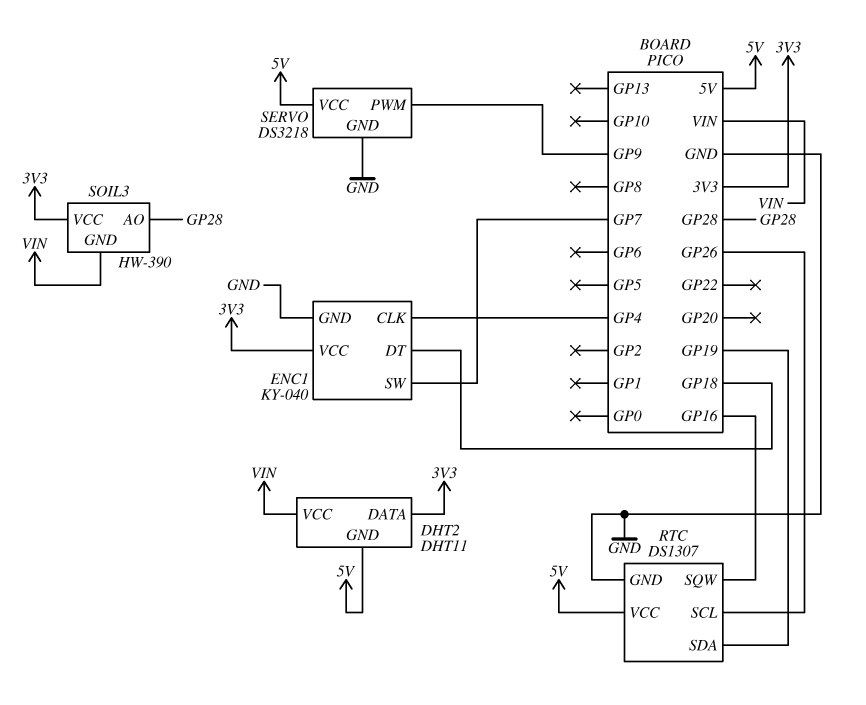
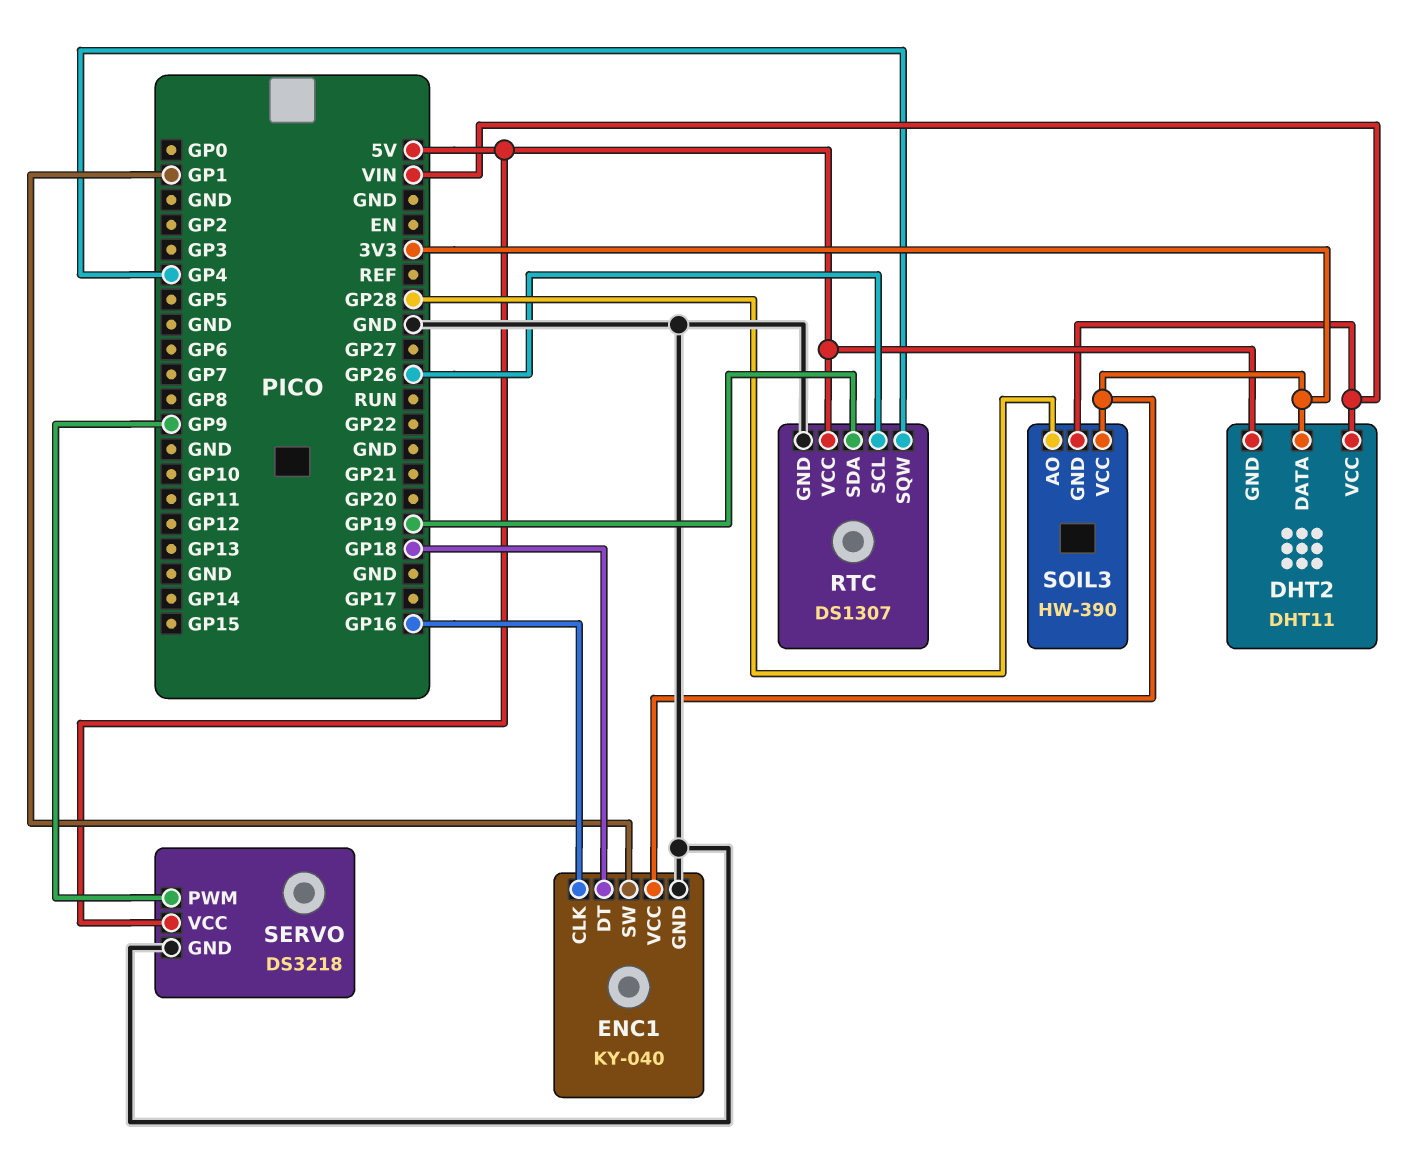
ENC1 pin CLK: GP4 -> GP16
ENC1 pin SW: GP7 -> GP1
RTC pin SQW: GP16 -> GP4

